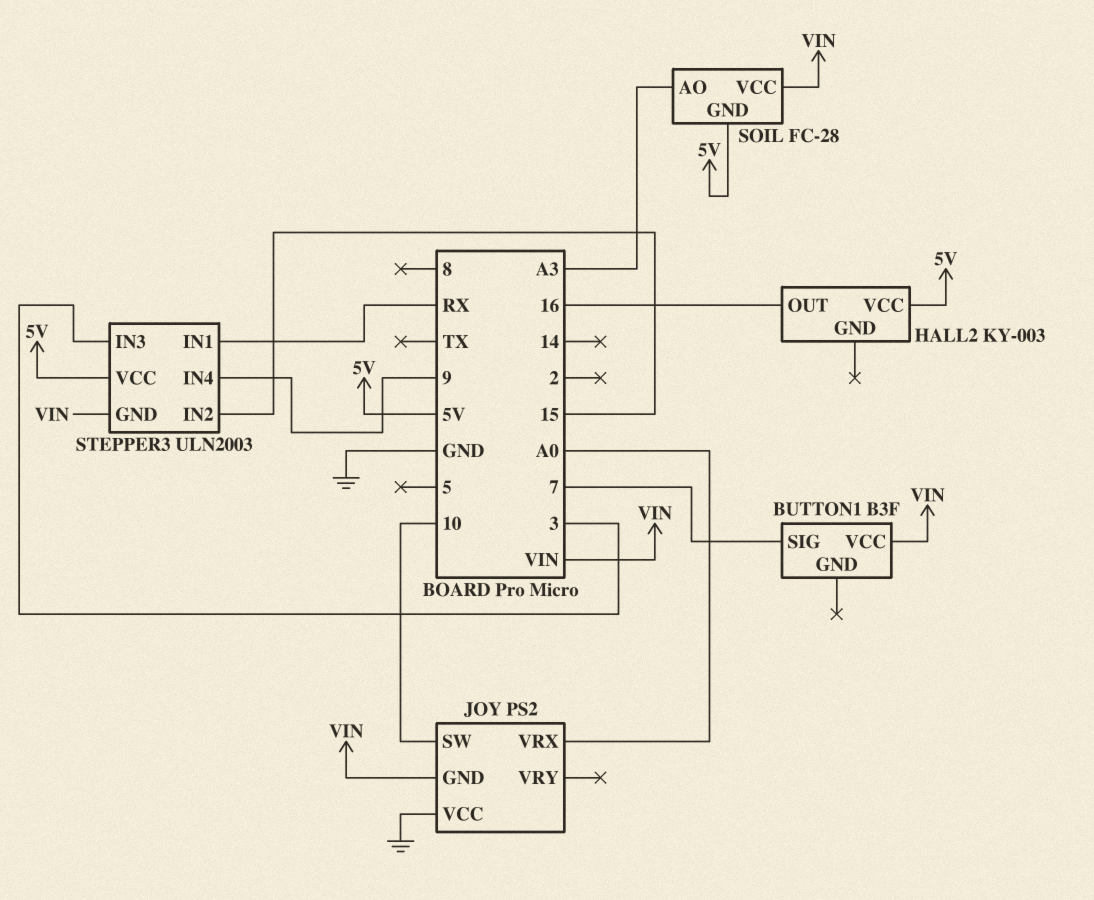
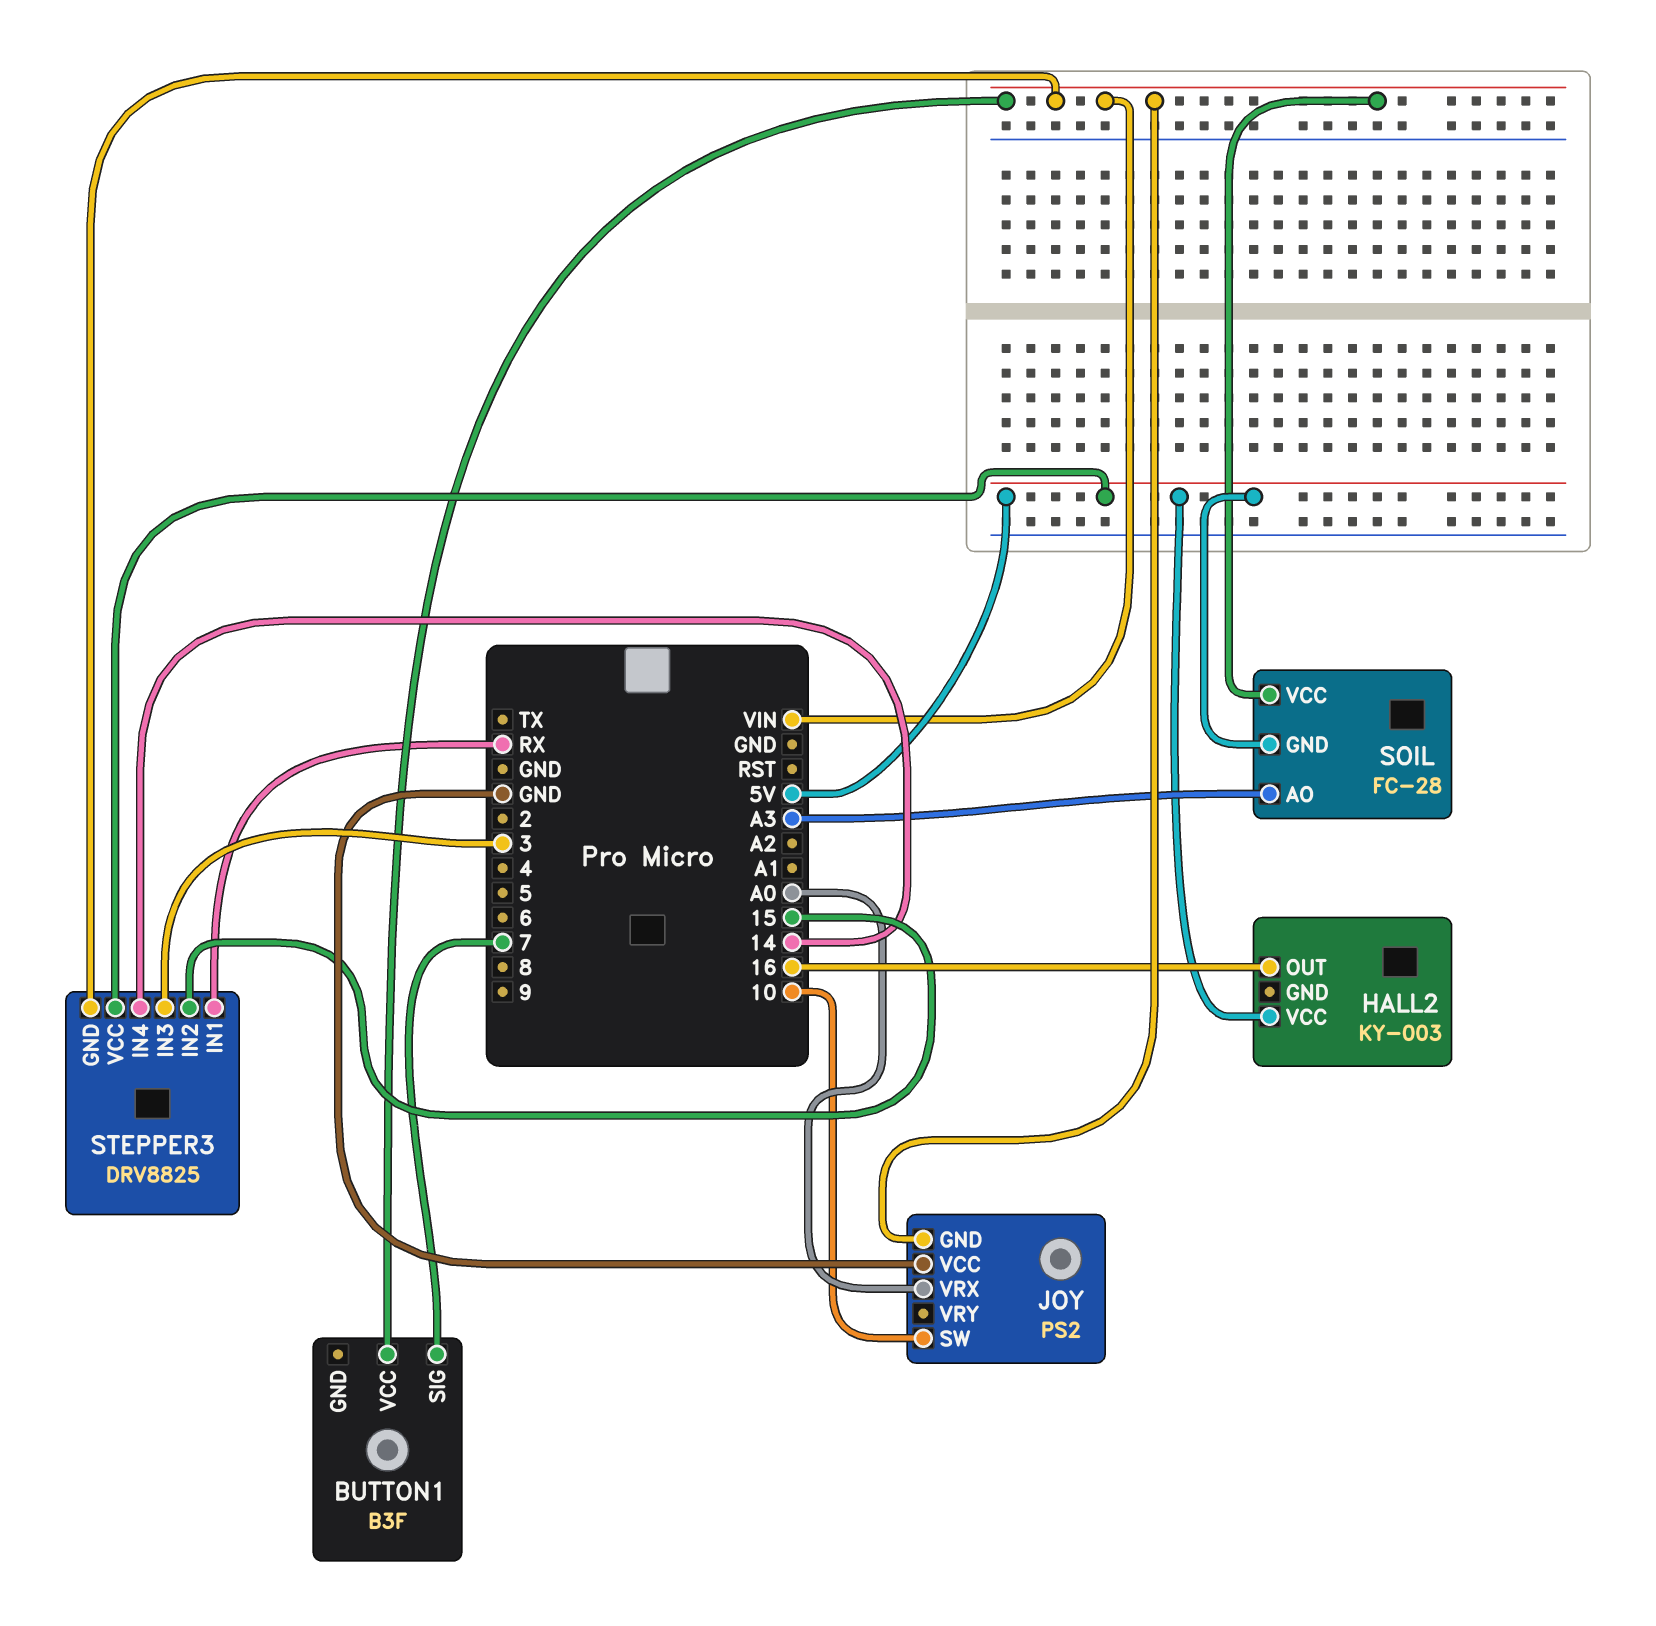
STEPPER3: ULN2003 -> DRV8825
STEPPER3 pin IN4: 9 -> 14

